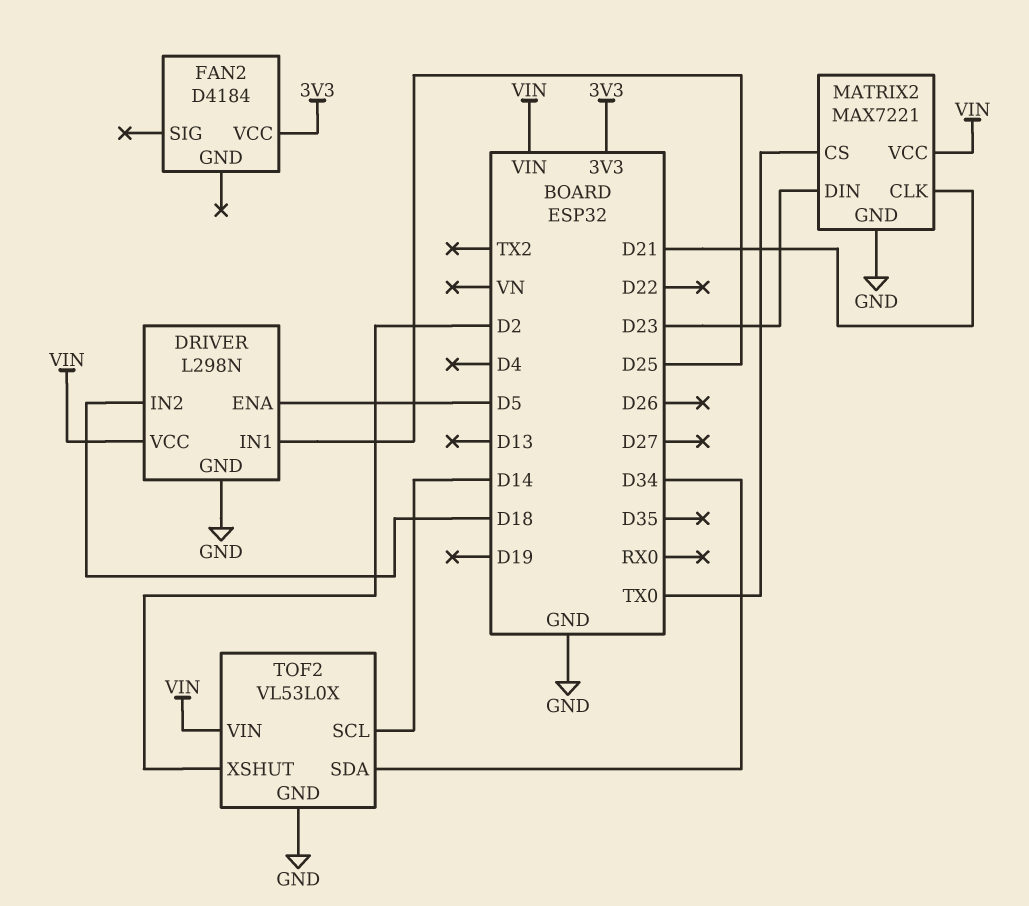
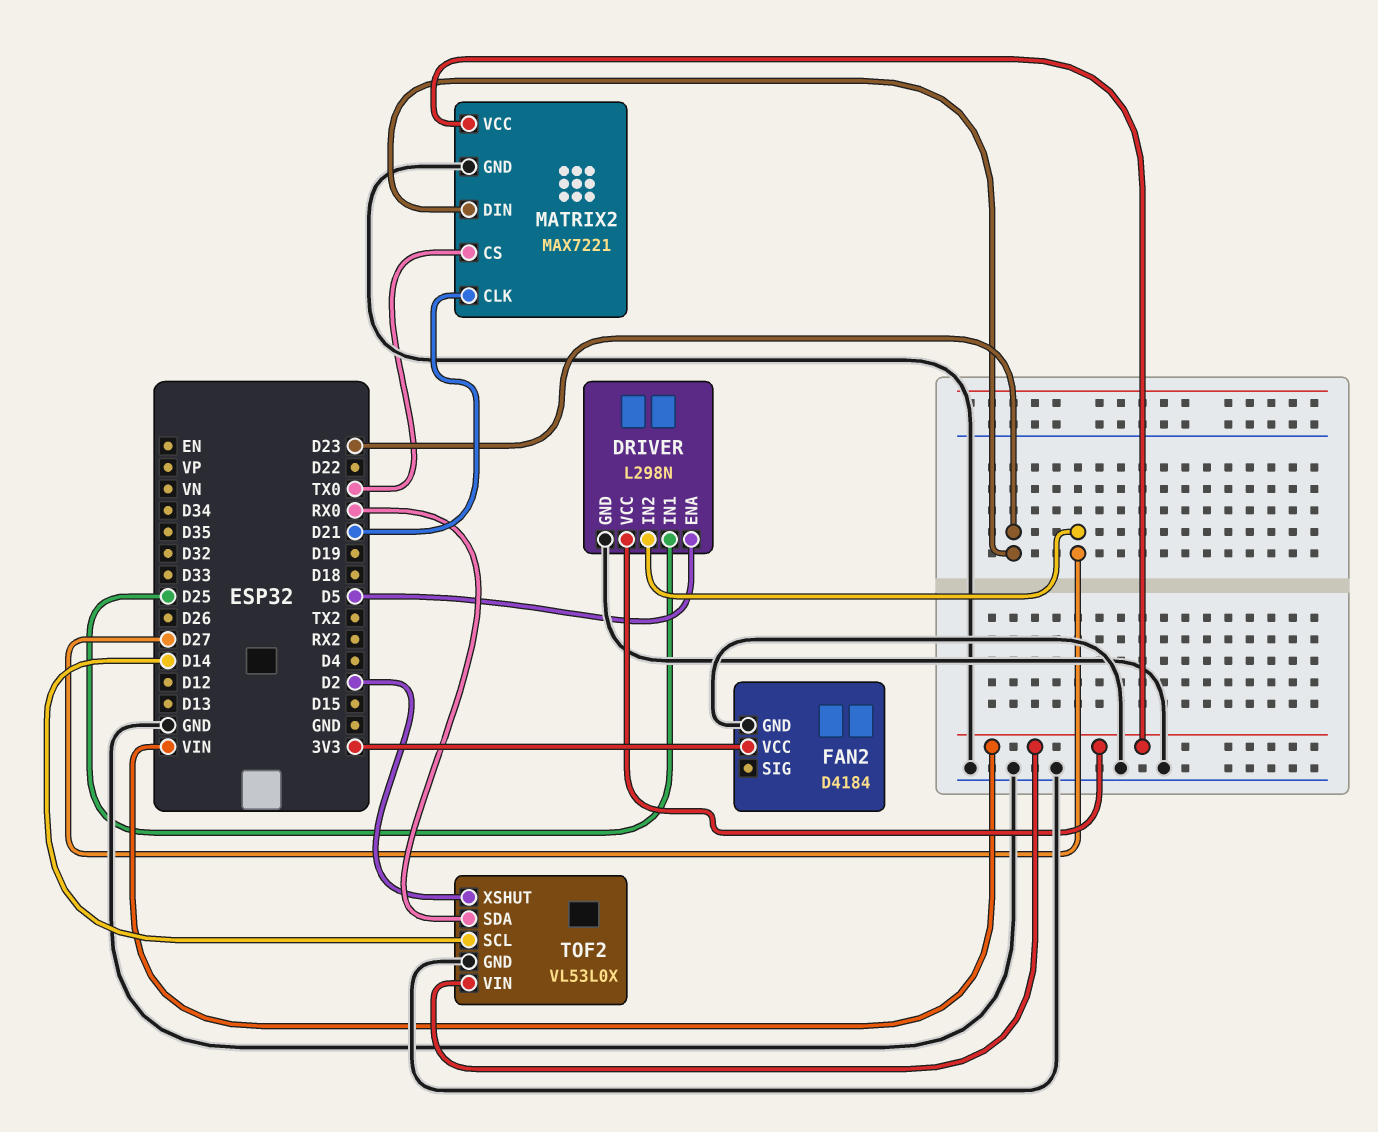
DRIVER pin IN2: D18 -> D27
FAN2 pin GND: none -> GND
TOF2 pin SDA: D34 -> RX0

